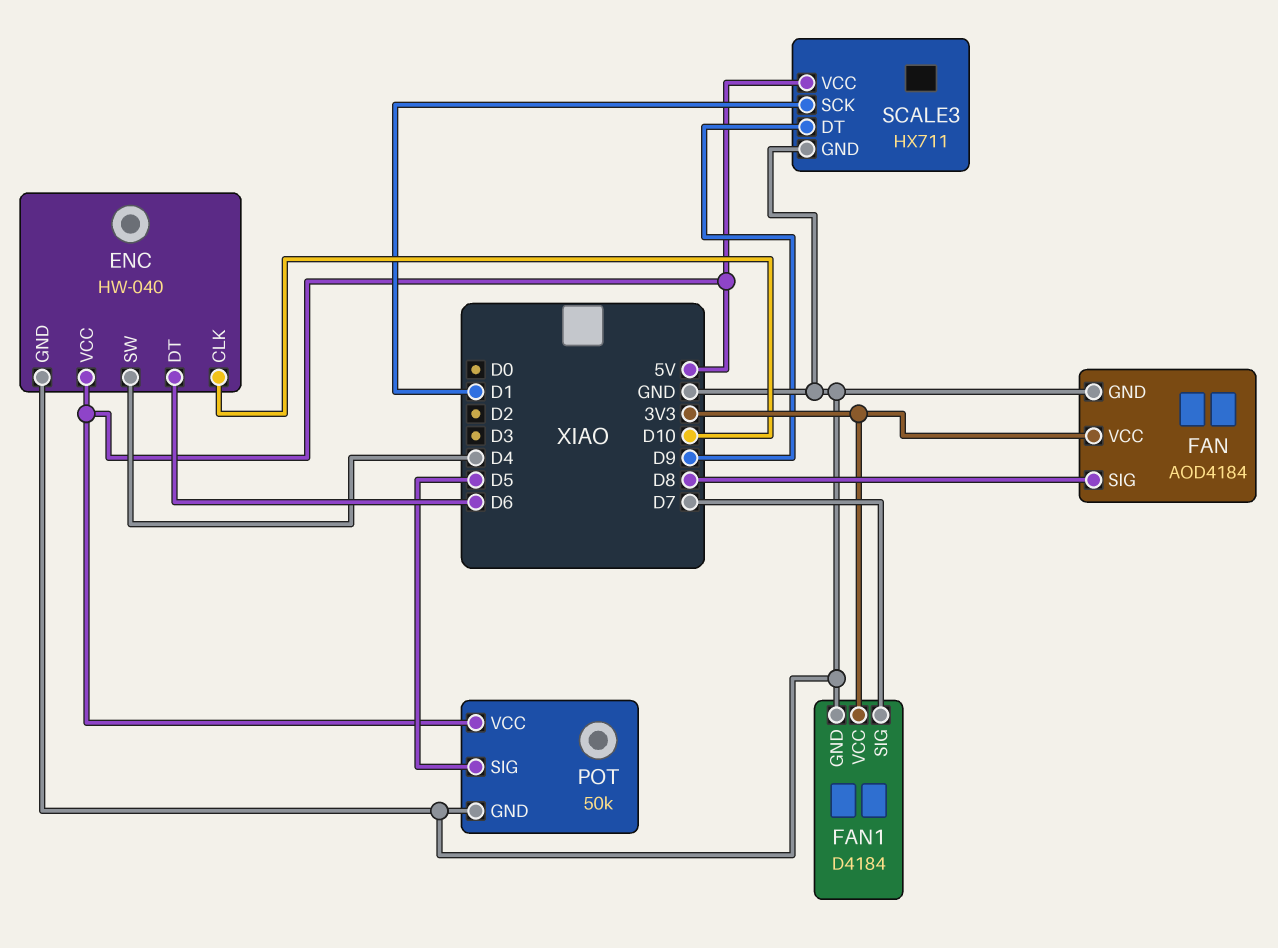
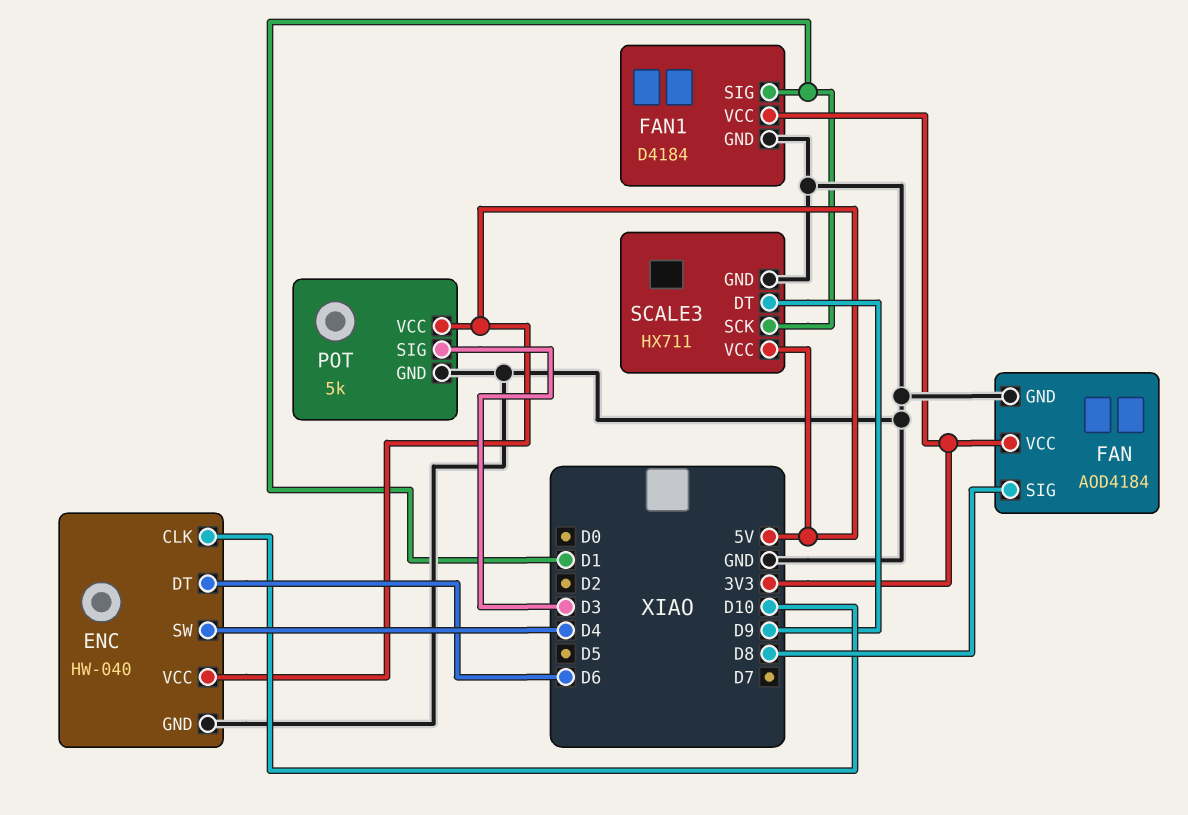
FAN1 pin SIG: D7 -> D1
POT: 50k -> 5k
POT pin SIG: D5 -> D3

